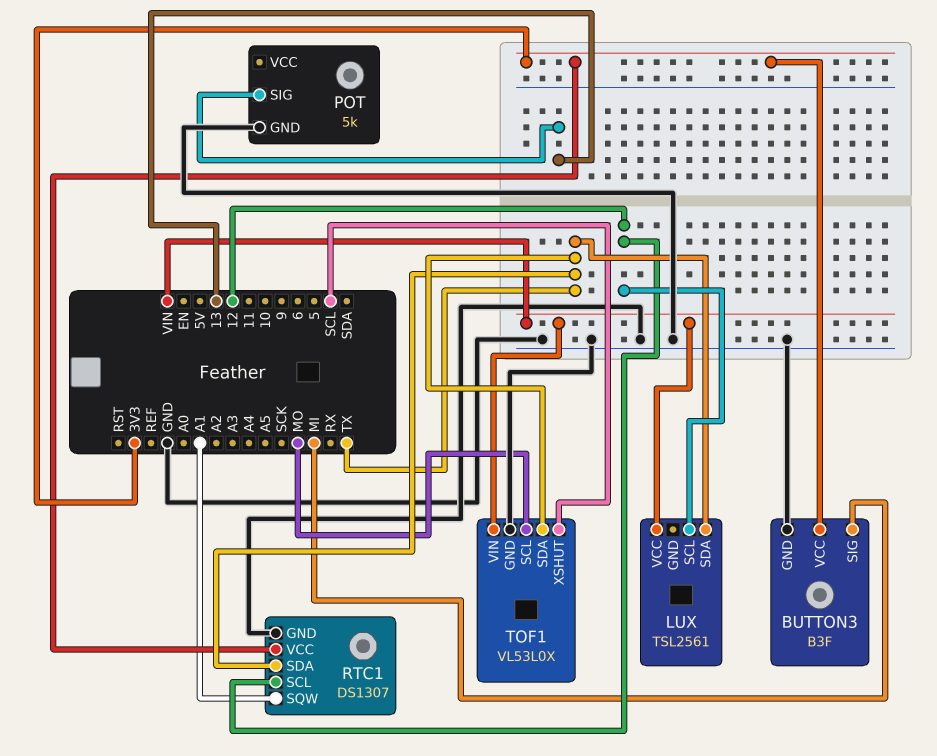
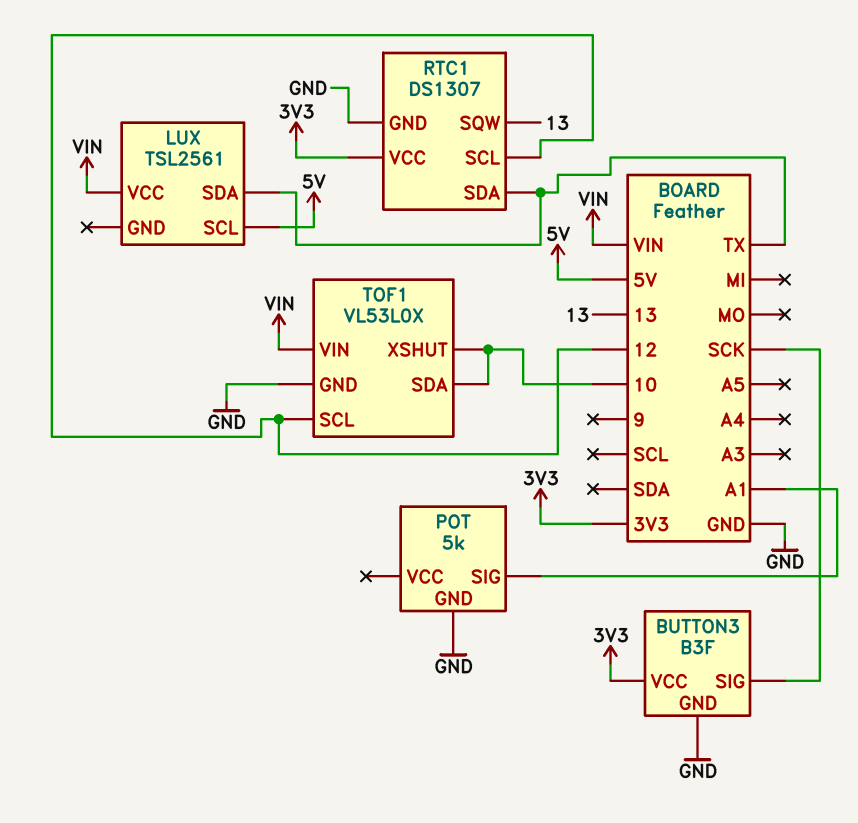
BUTTON3 pin SIG: MI -> SCK
LUX pin SCL: 12 -> 5V
POT pin SIG: 13 -> A1
RTC1 pin SQW: A1 -> 13
TOF1 pin SCL: MO -> 12
TOF1 pin SDA: TX -> 10
TOF1 pin XSHUT: SCL -> 10

